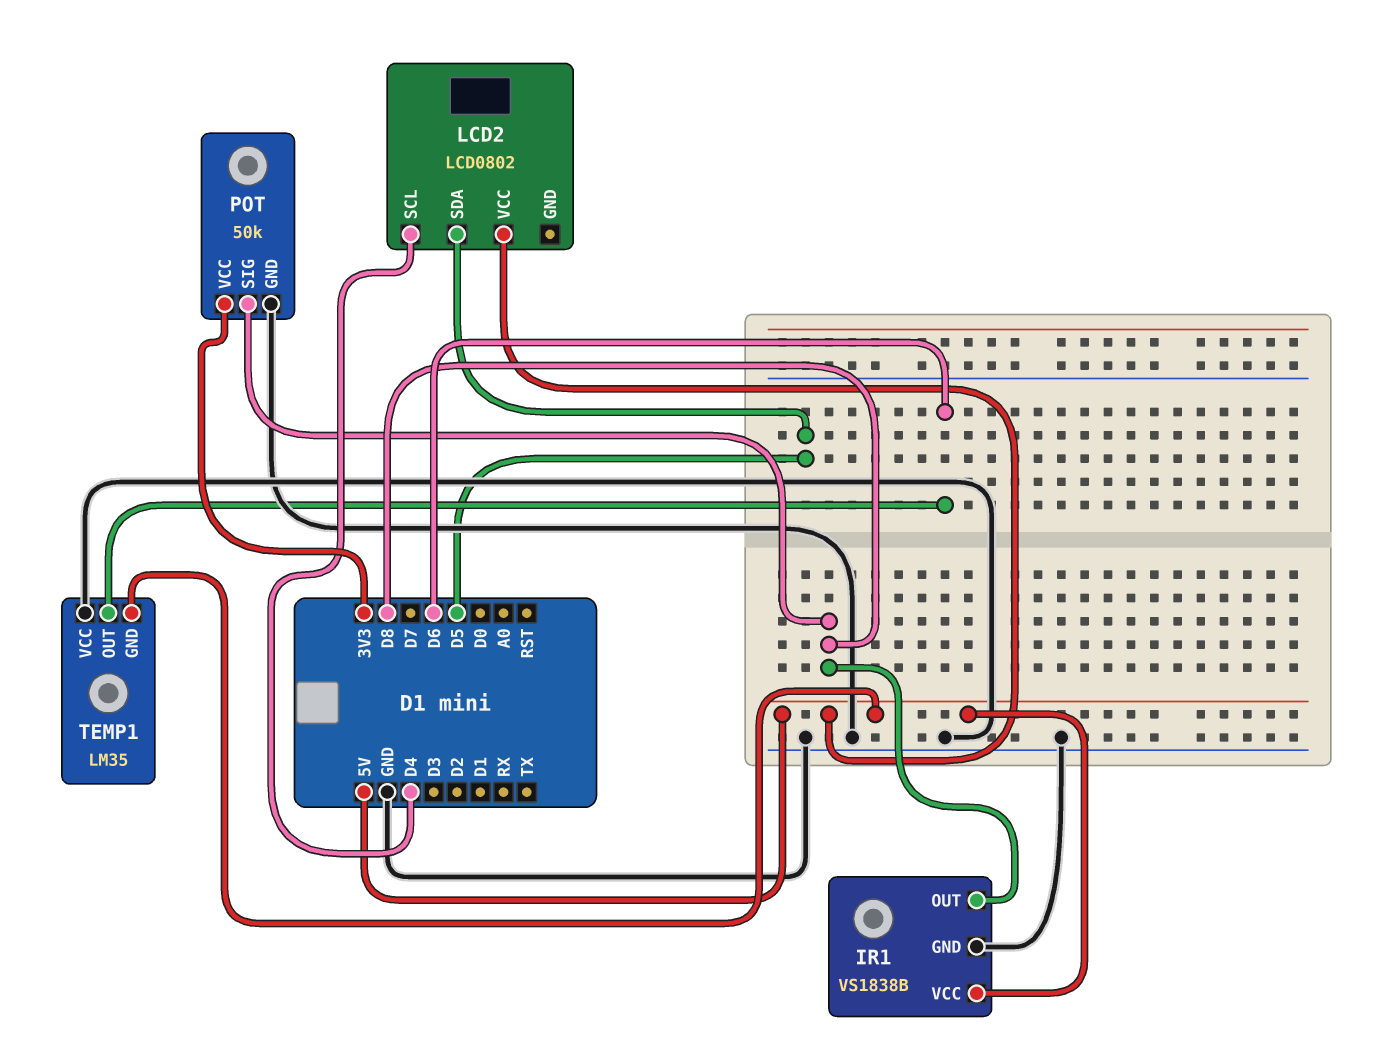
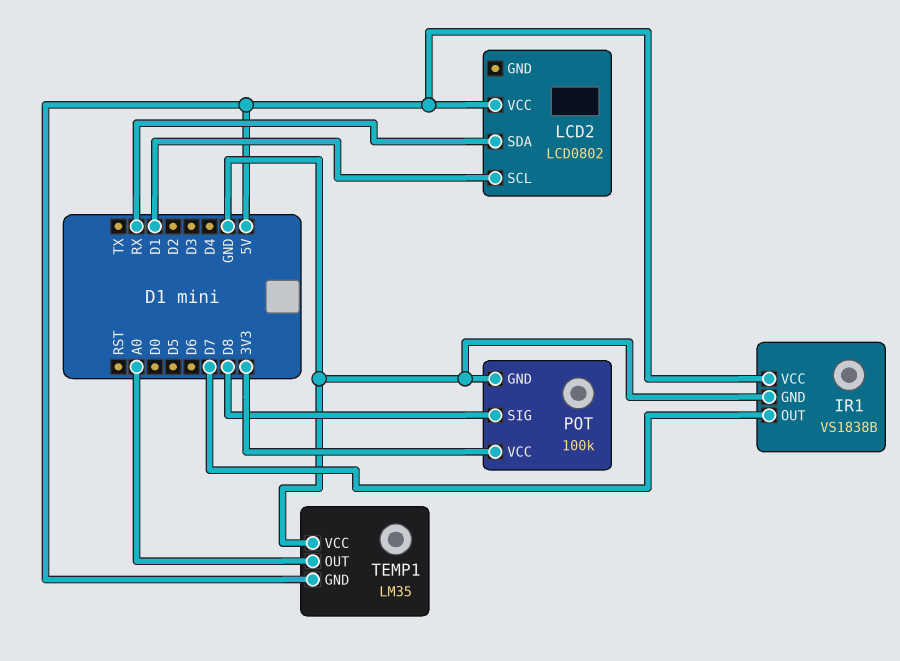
IR1 pin OUT: D8 -> D7
LCD2 pin SCL: D4 -> D1
LCD2 pin SDA: D5 -> RX
POT: 50k -> 100k
TEMP1 pin OUT: D6 -> A0

